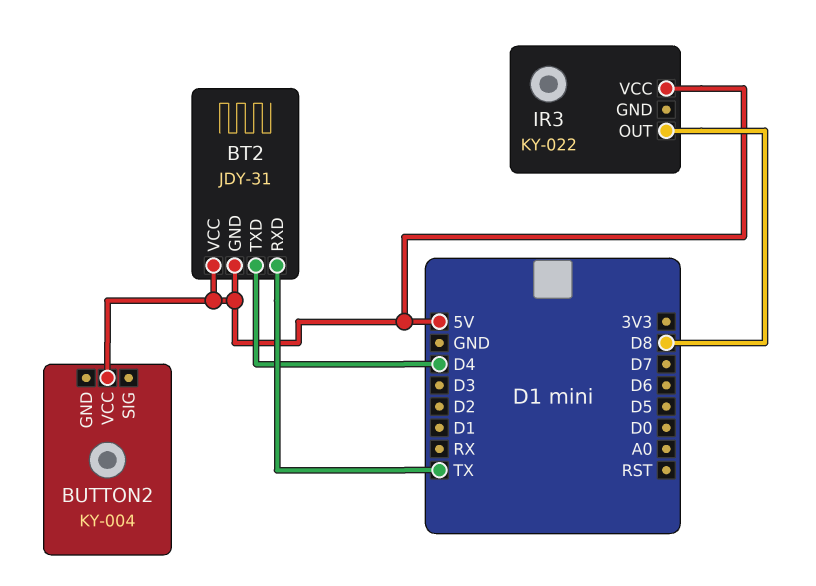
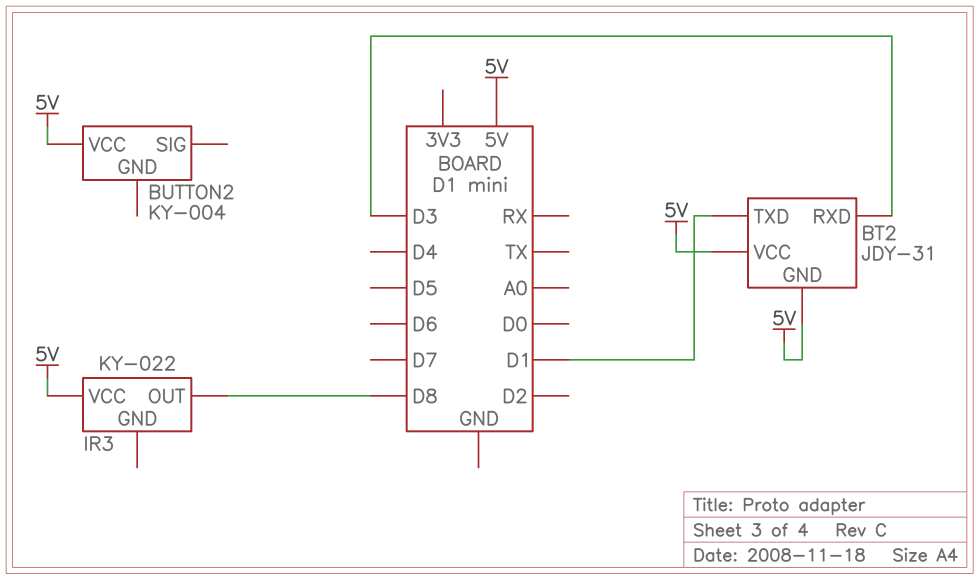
BT2 pin RXD: TX -> D3
BT2 pin TXD: D4 -> D1

